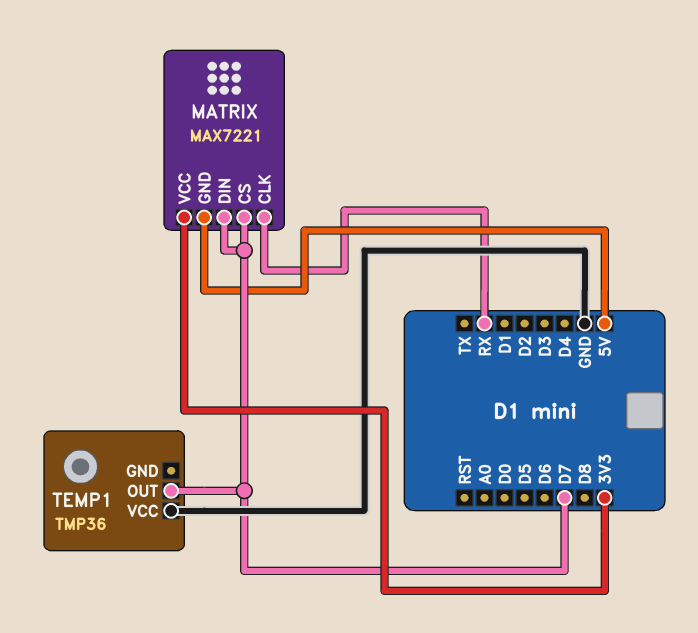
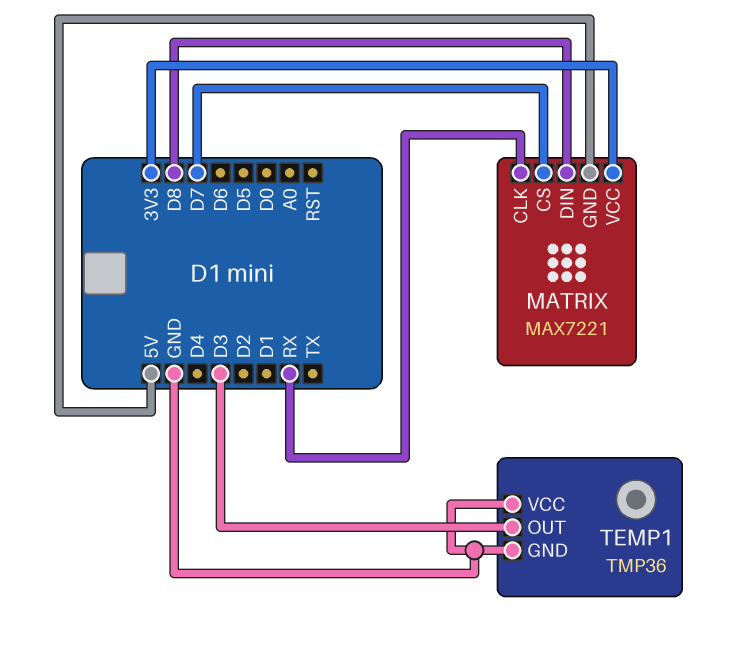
MATRIX pin DIN: D7 -> D8
TEMP1 pin GND: none -> GND
TEMP1 pin OUT: D7 -> D3

